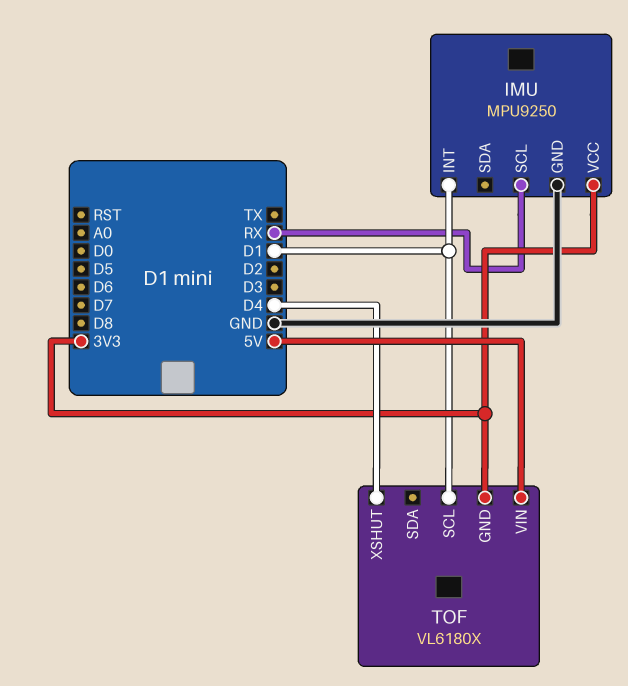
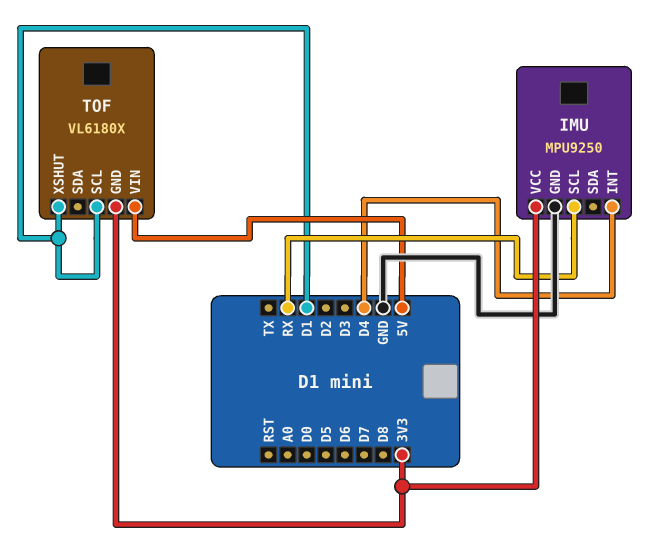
IMU pin INT: D1 -> D4
TOF pin XSHUT: D4 -> D1

